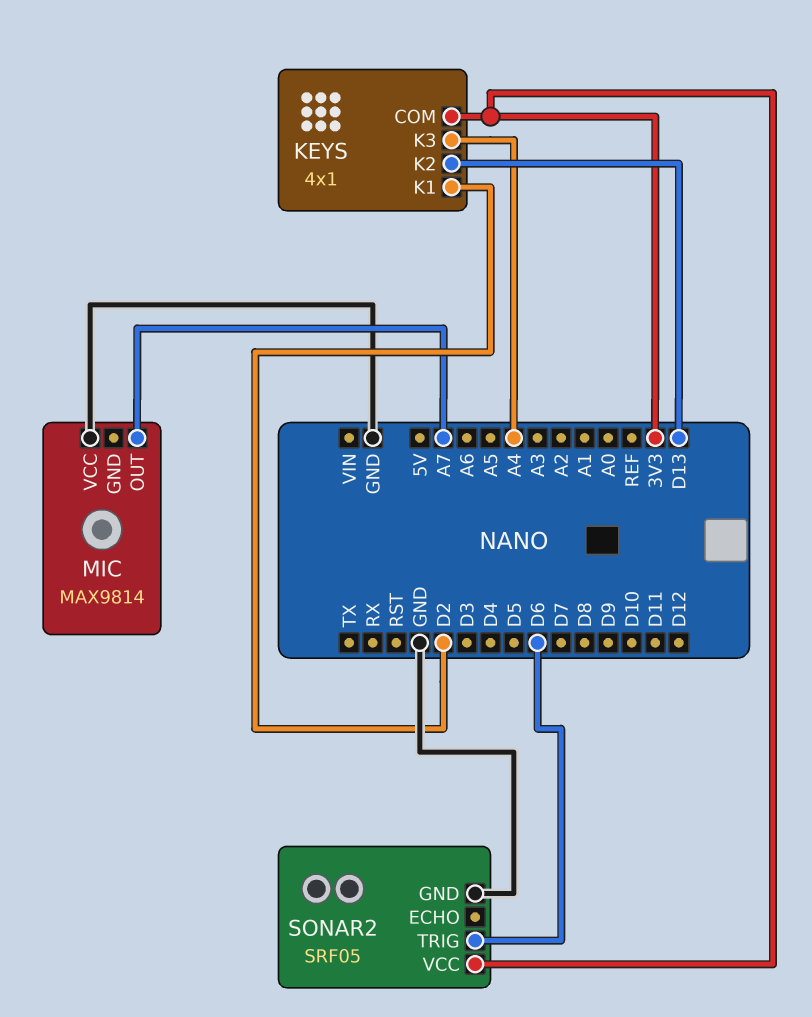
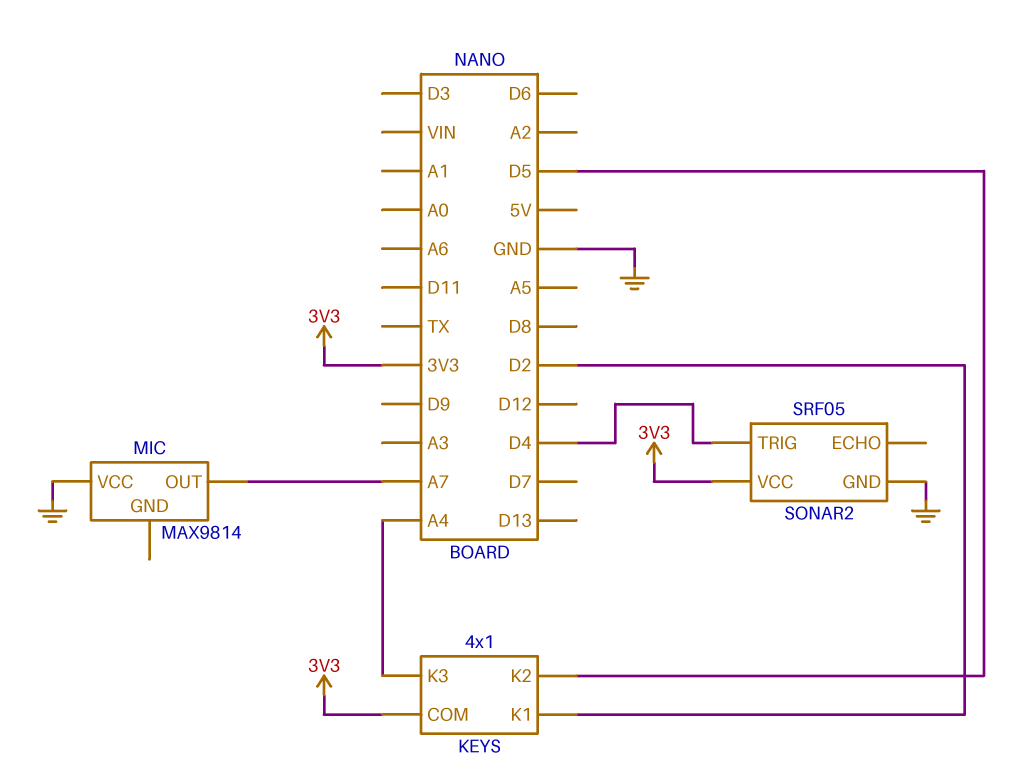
KEYS pin K2: D13 -> D5
SONAR2 pin TRIG: D6 -> D4

